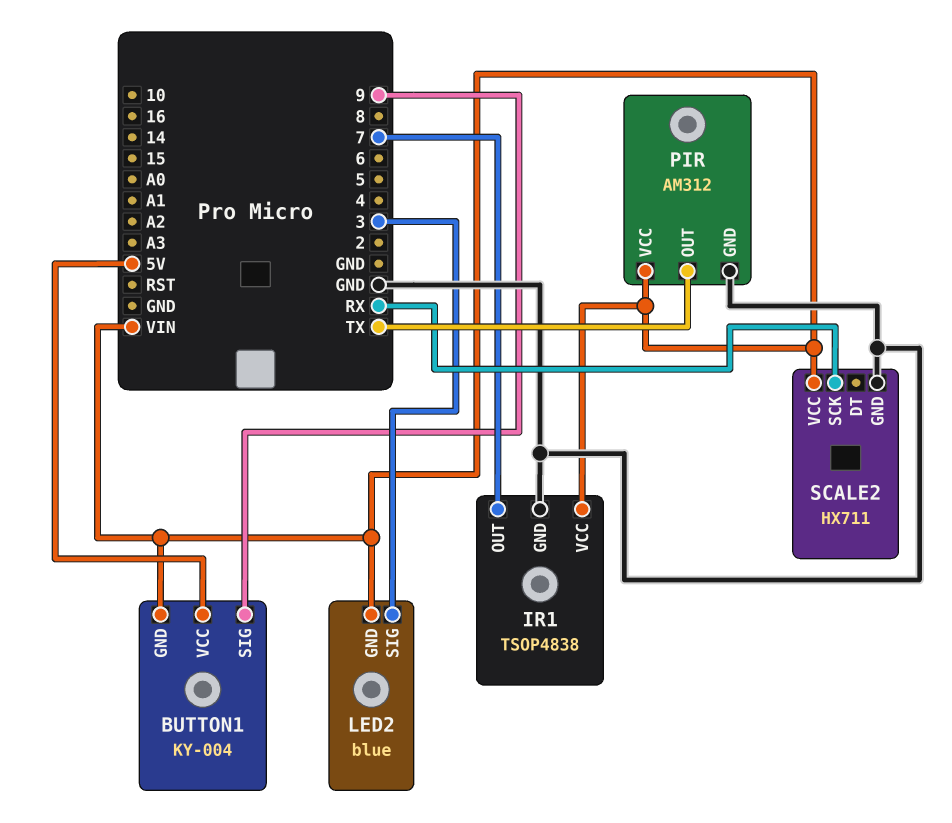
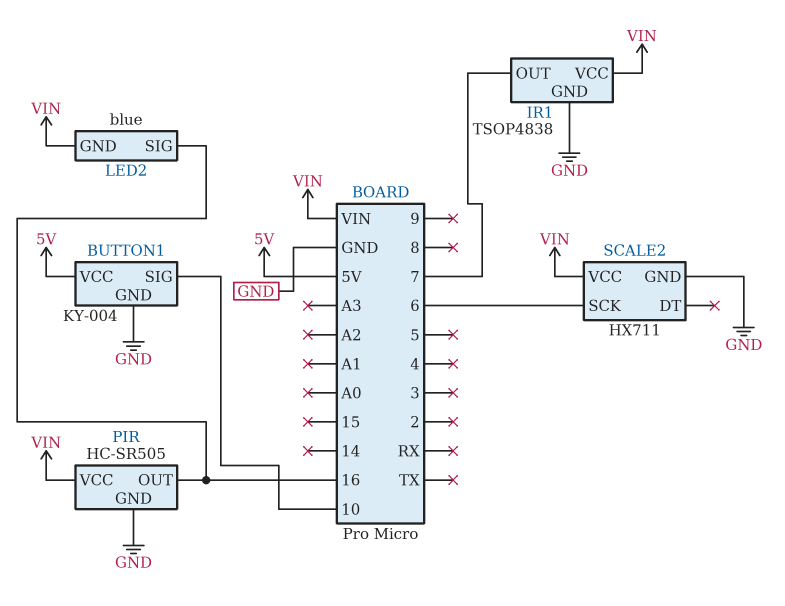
BUTTON1 pin GND: VIN -> GND
BUTTON1 pin SIG: 9 -> 10
LED2 pin SIG: 3 -> 16
PIR: AM312 -> HC-SR505
PIR pin OUT: TX -> 16
SCALE2 pin SCK: RX -> 6

